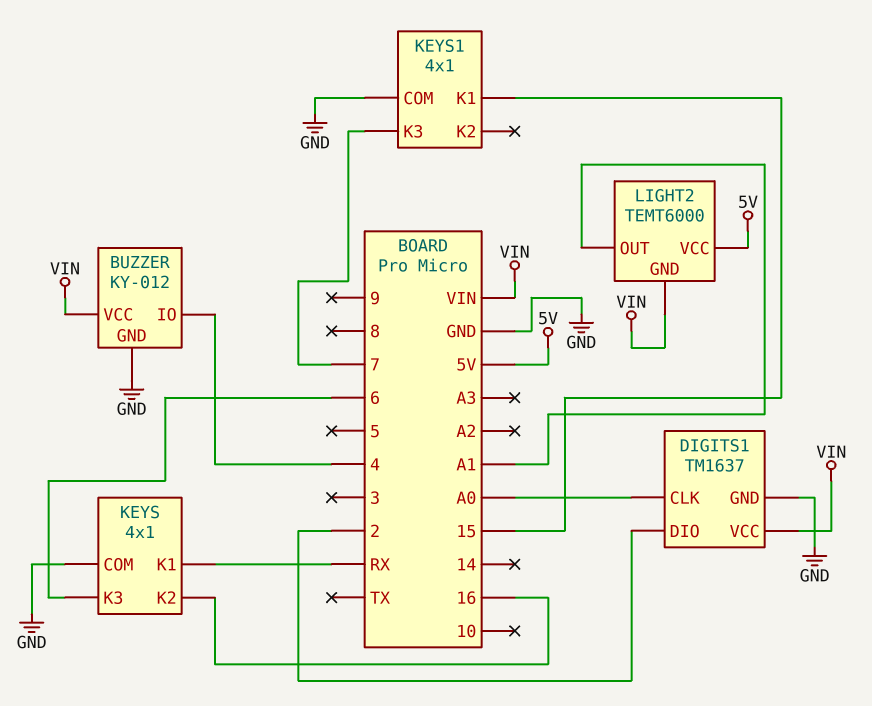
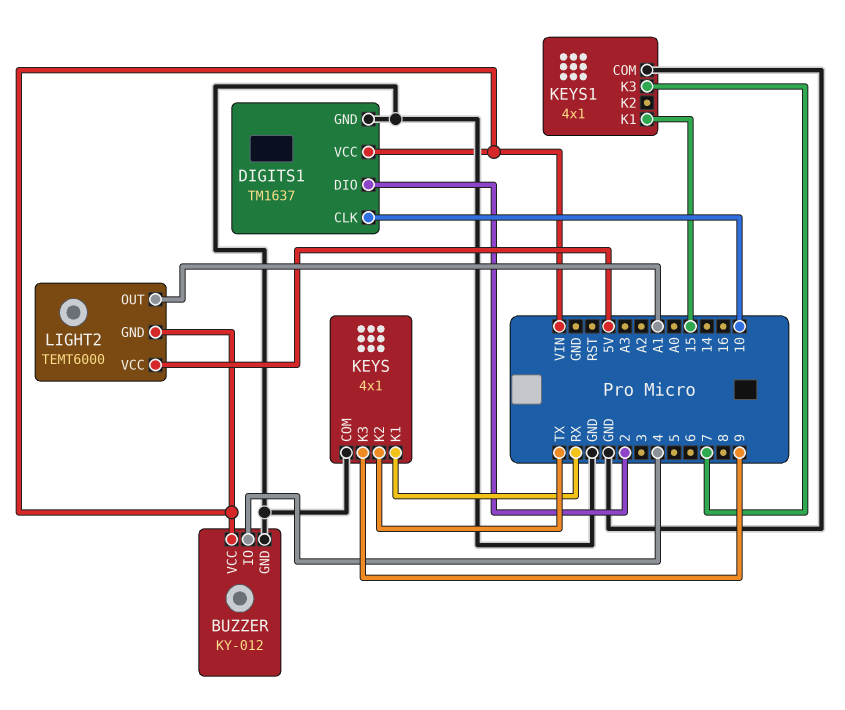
DIGITS1 pin CLK: A0 -> 10
KEYS pin K2: 16 -> TX
KEYS pin K3: 6 -> 9

